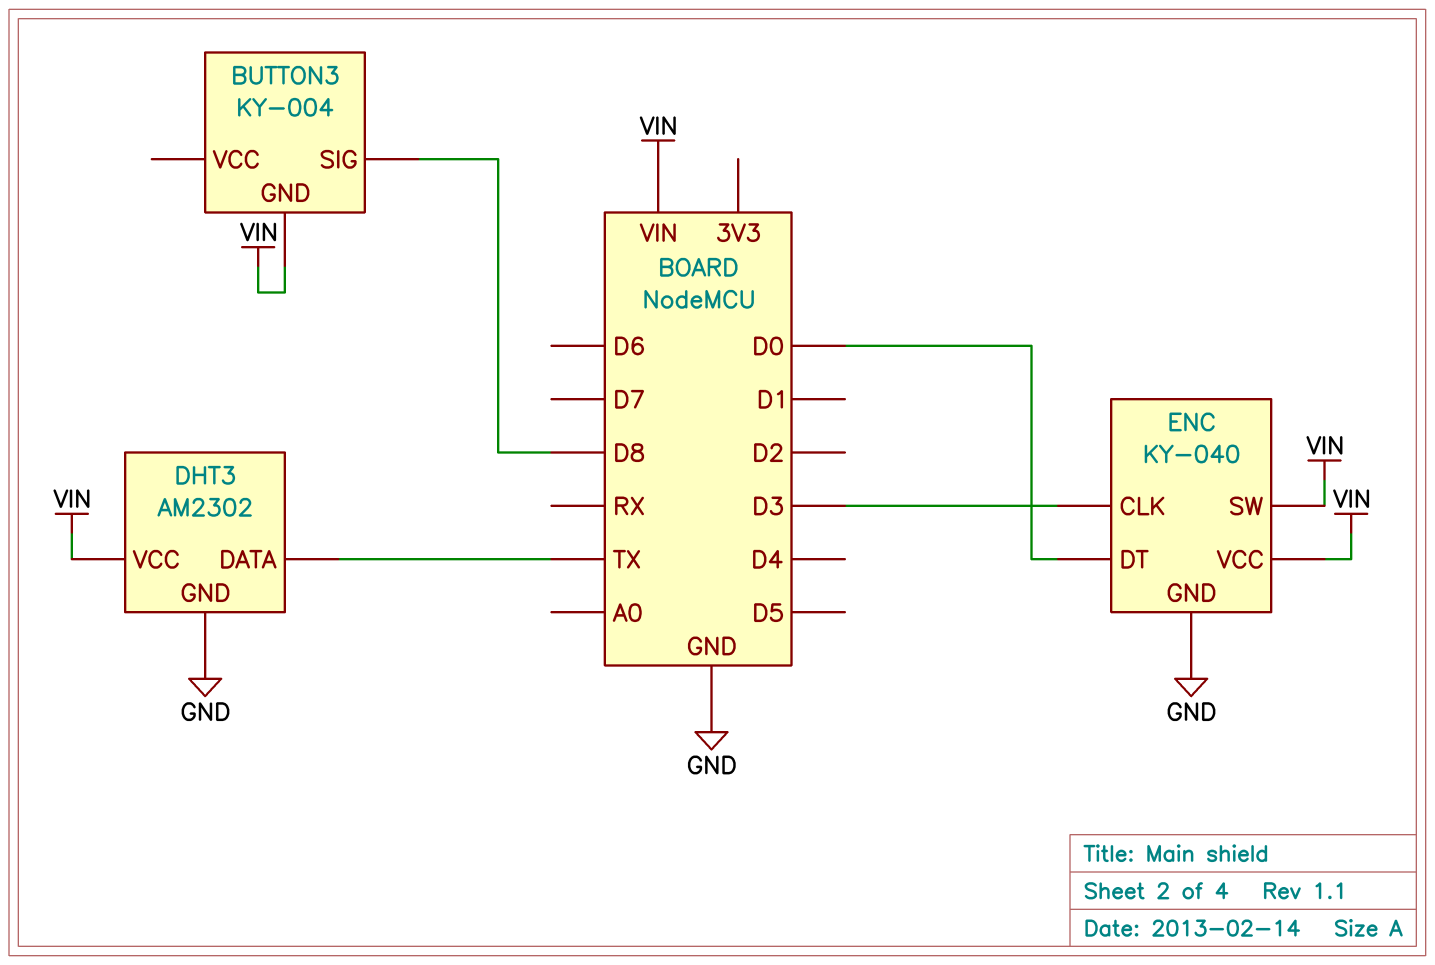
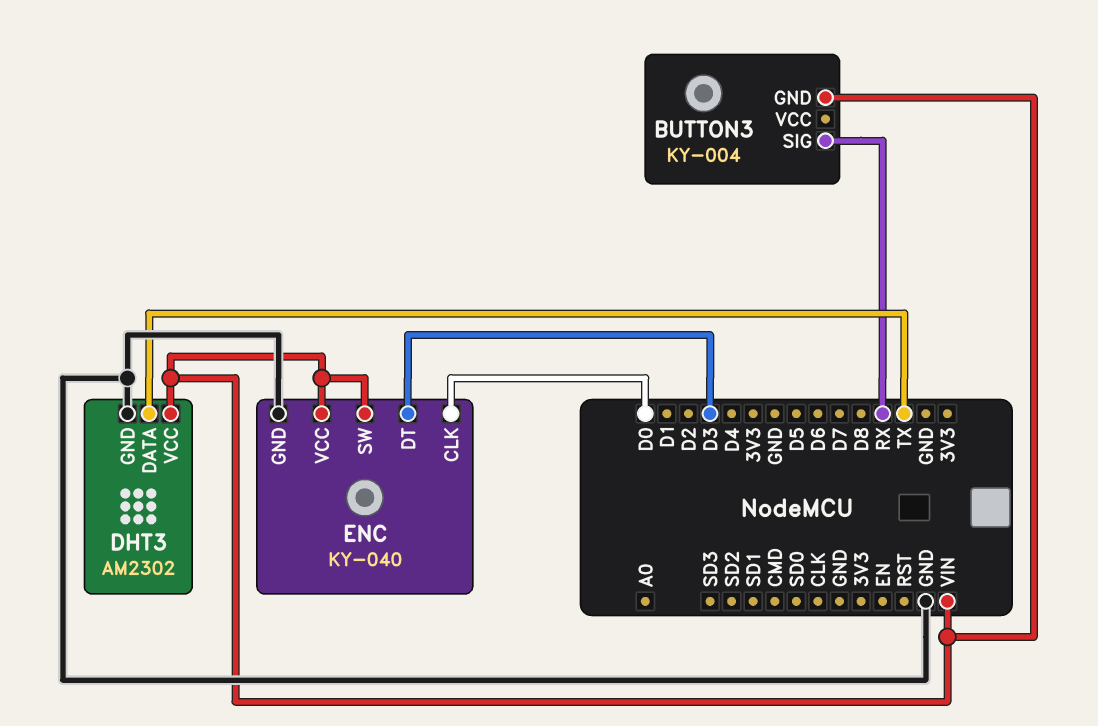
BUTTON3 pin SIG: D8 -> RX
ENC pin CLK: D3 -> D0
ENC pin DT: D0 -> D3

